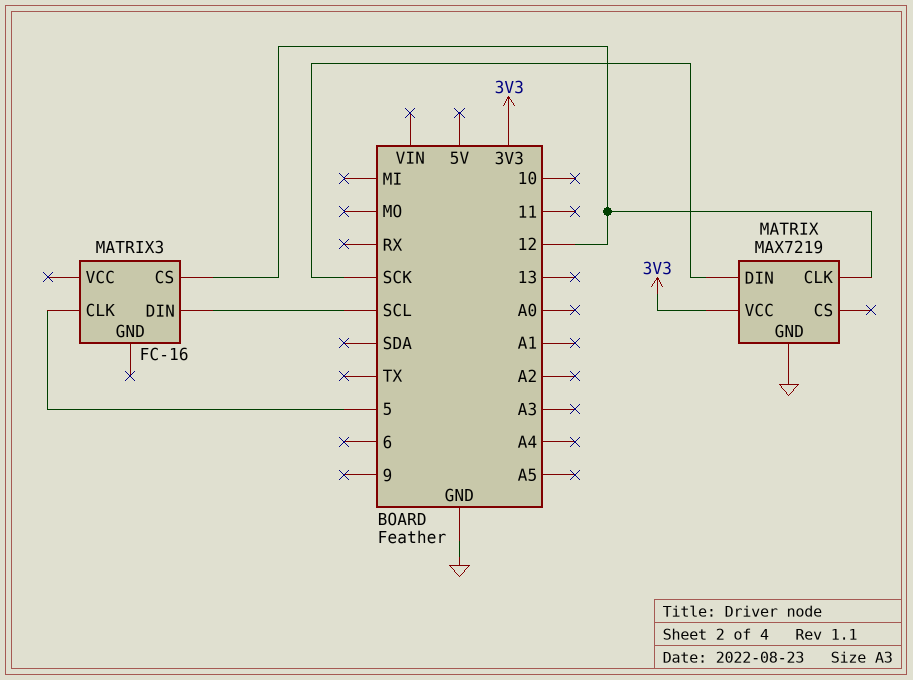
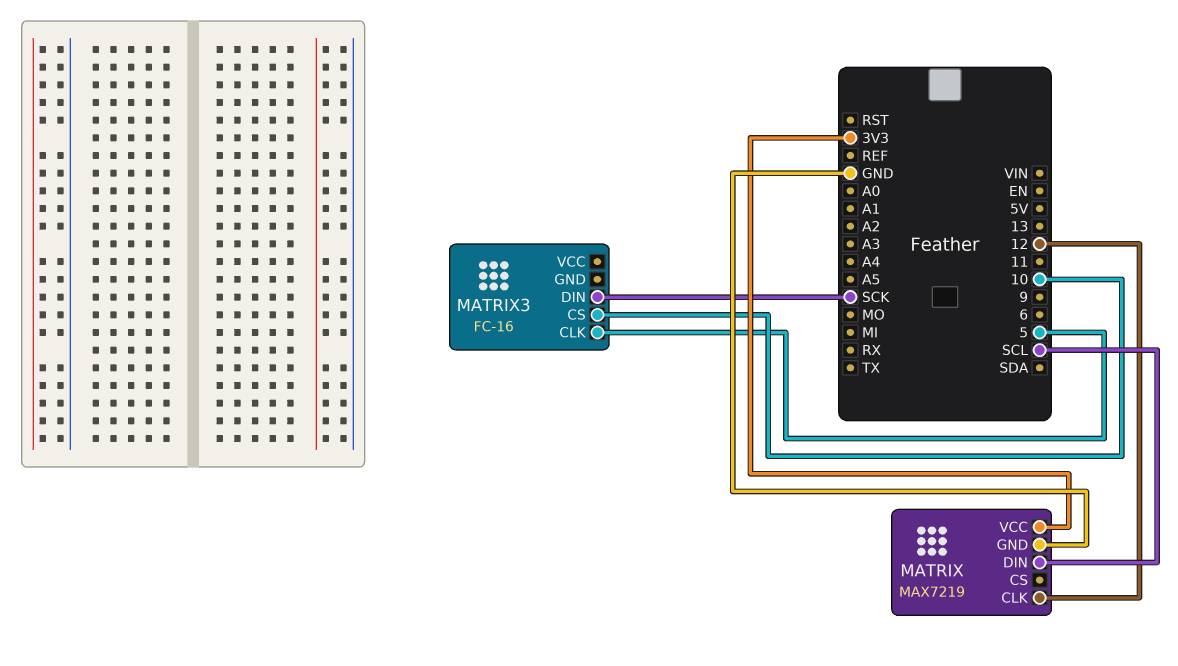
MATRIX pin DIN: SCK -> SCL
MATRIX3 pin CS: 12 -> 10
MATRIX3 pin DIN: SCL -> SCK

